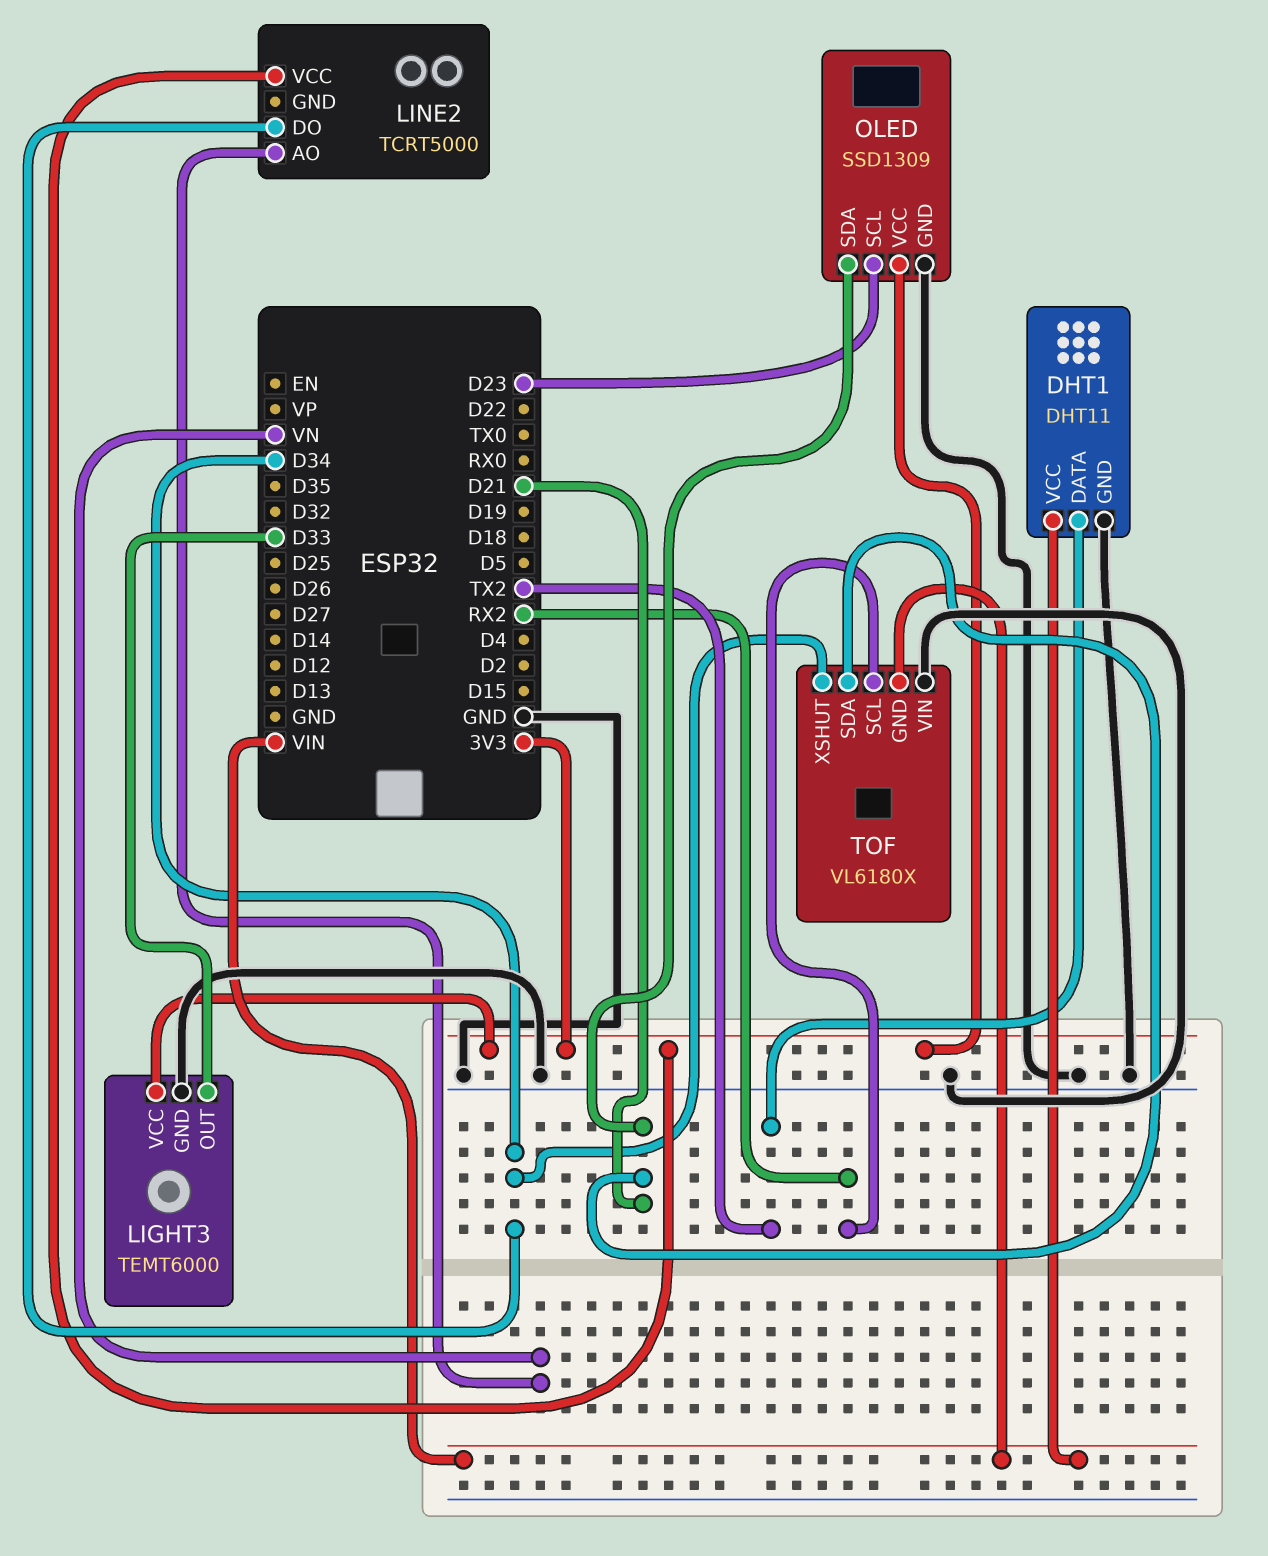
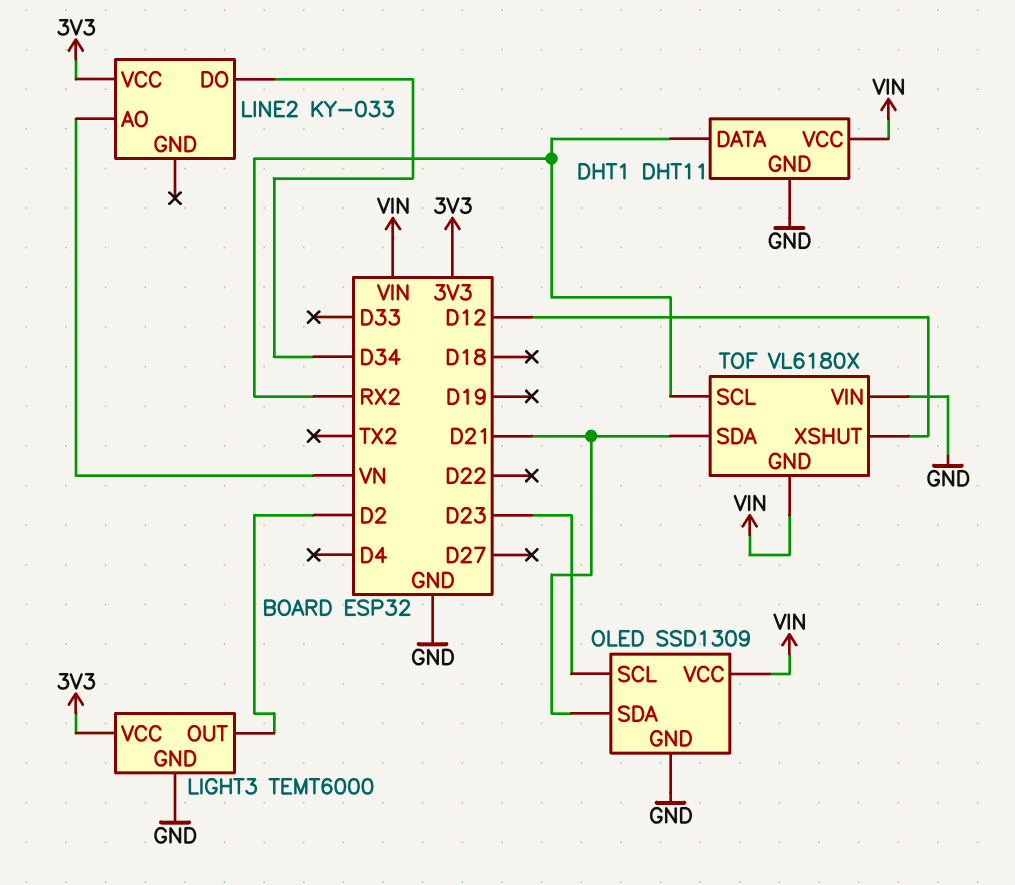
DHT1 pin DATA: TX2 -> RX2
LIGHT3 pin OUT: D33 -> D2
LINE2: TCRT5000 -> KY-033
OLED pin VCC: 3V3 -> VIN
TOF pin XSHUT: D34 -> D12

